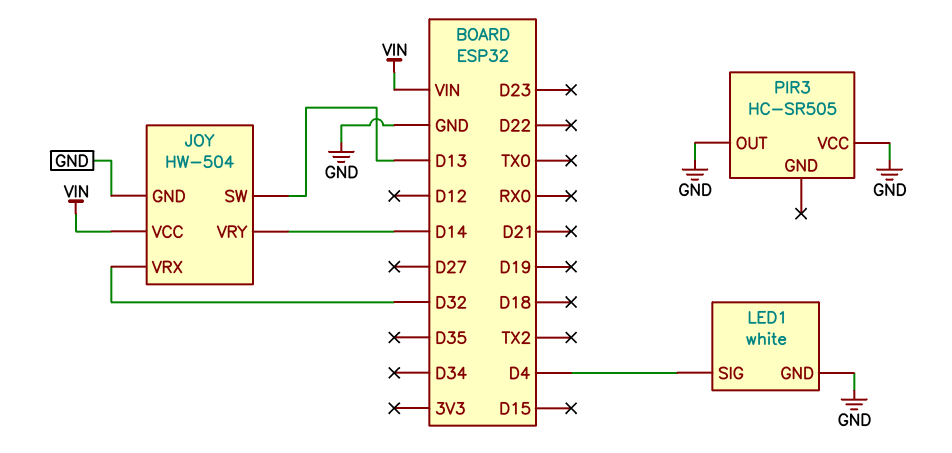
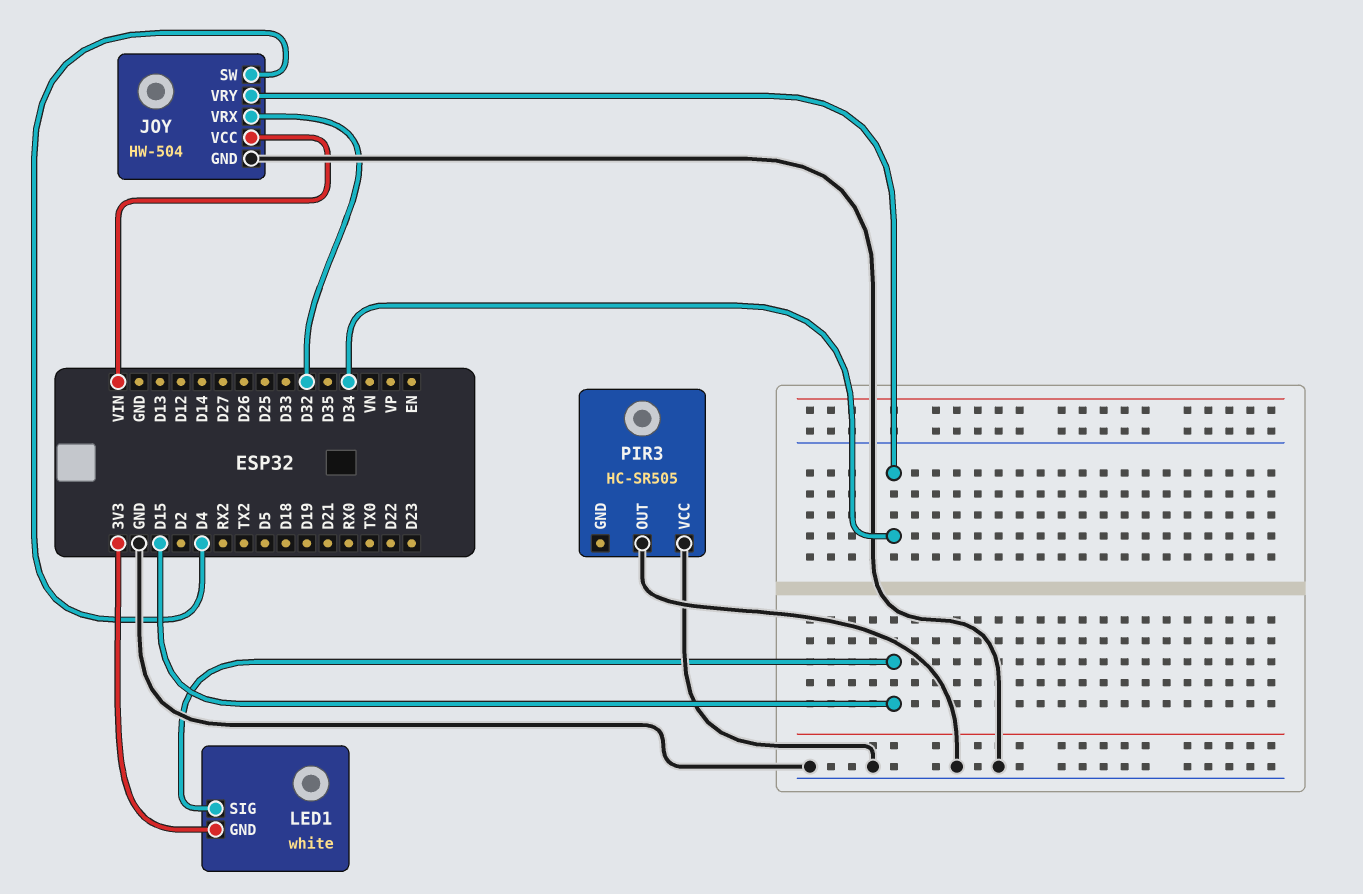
JOY pin SW: D13 -> D4
JOY pin VRY: D14 -> D34
LED1 pin GND: GND -> 3V3
LED1 pin SIG: D4 -> D15

